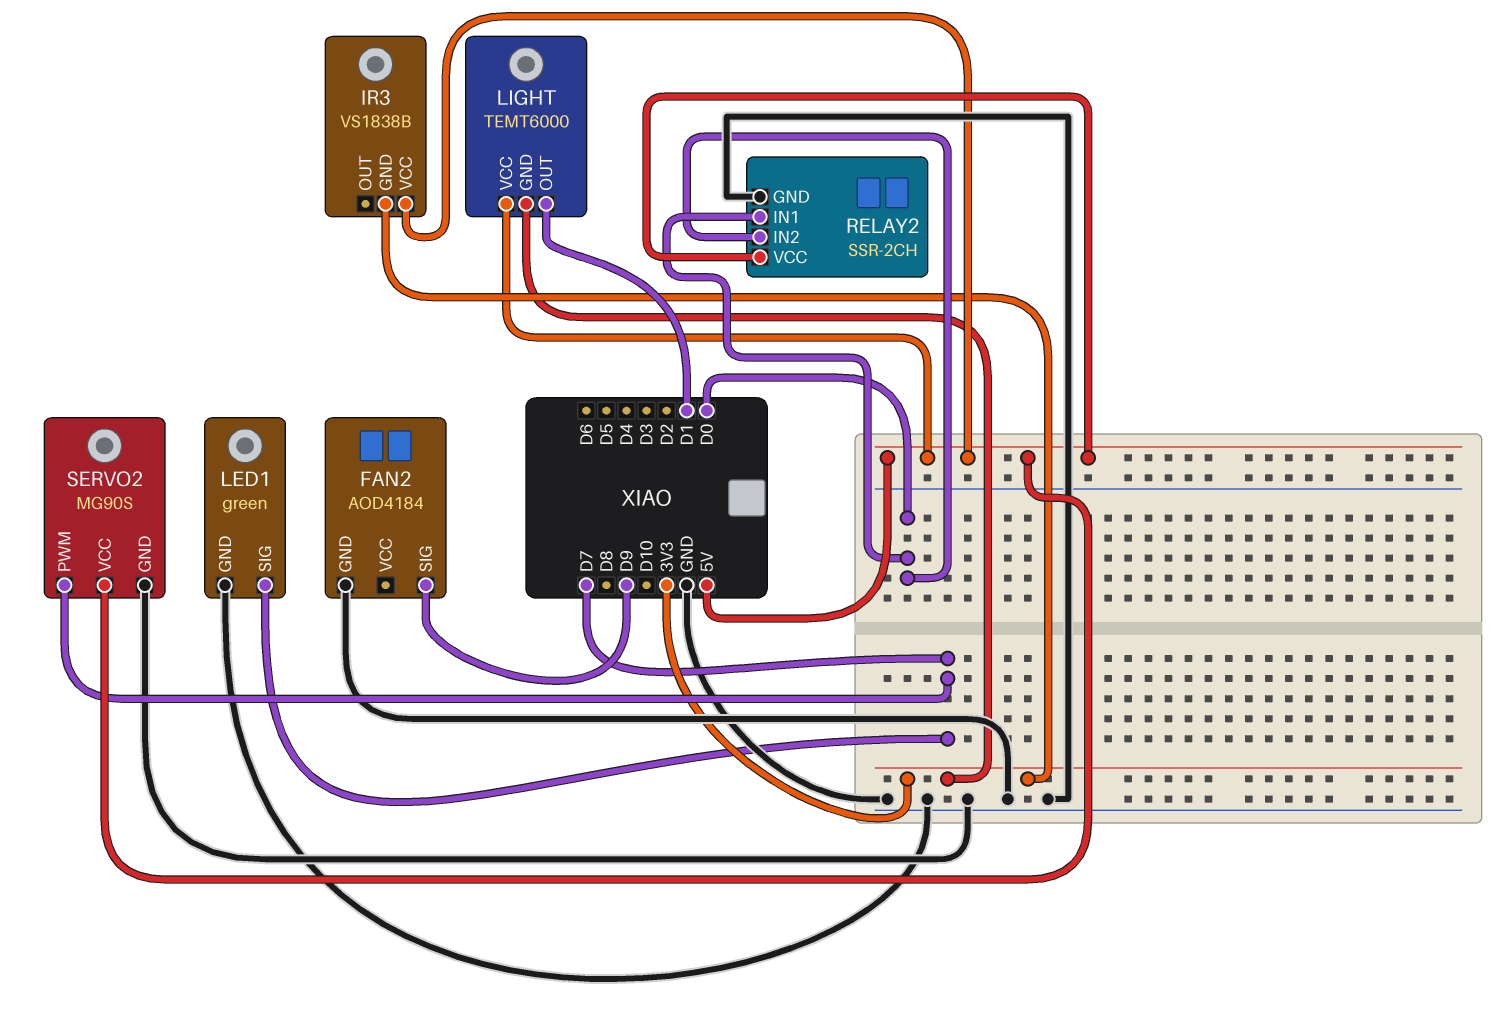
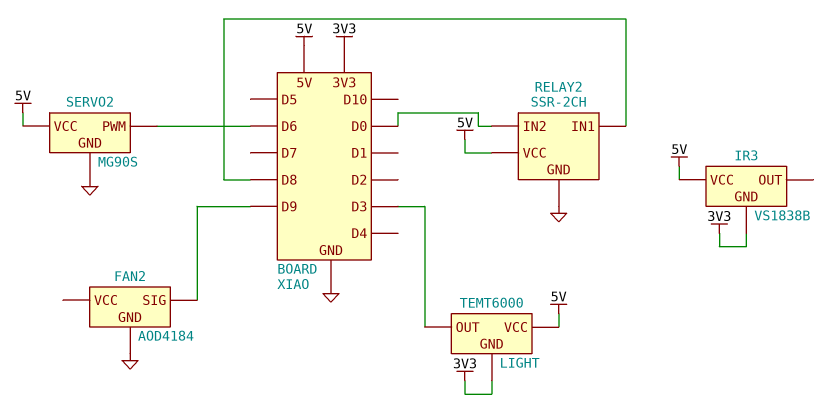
LED1: green -> none
LED1 pin GND: GND -> none
LED1 pin SIG: D7 -> none
LIGHT pin OUT: D1 -> D3
RELAY2 pin IN1: D0 -> D8
SERVO2 pin PWM: D7 -> D6

